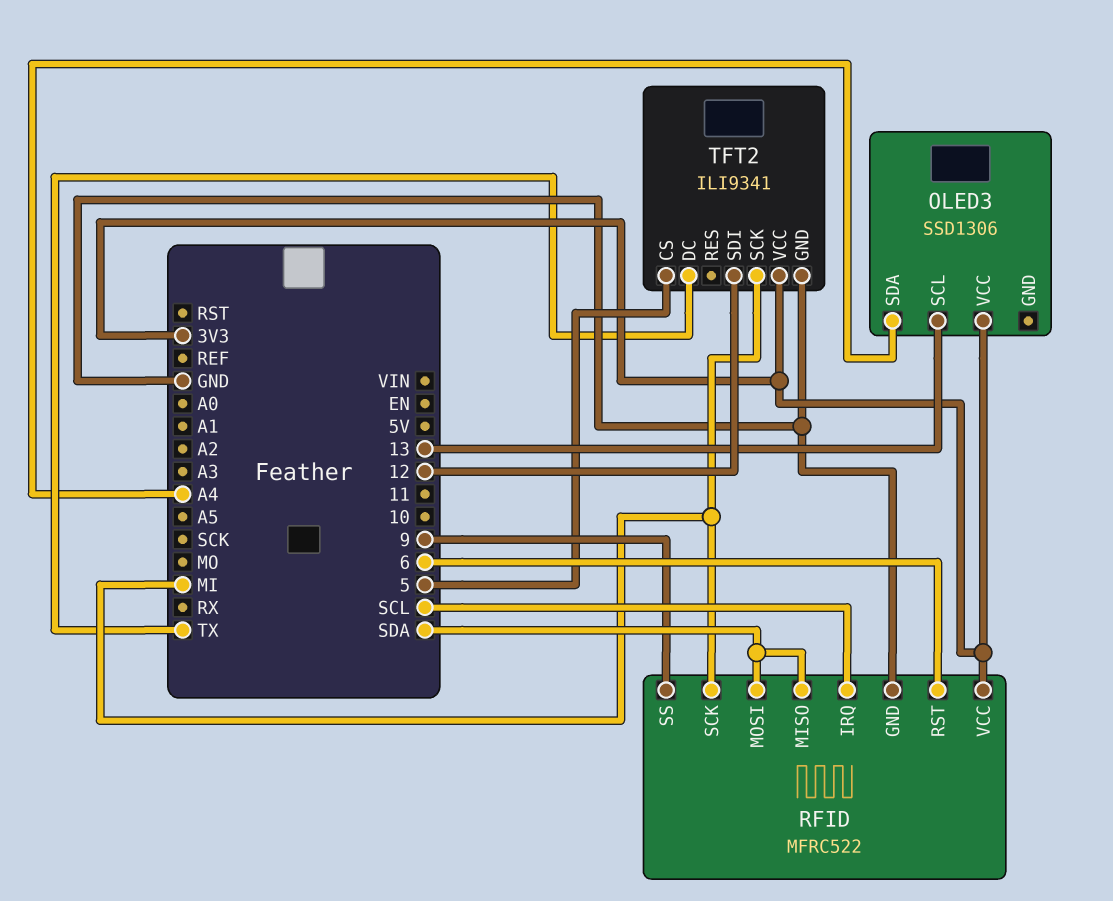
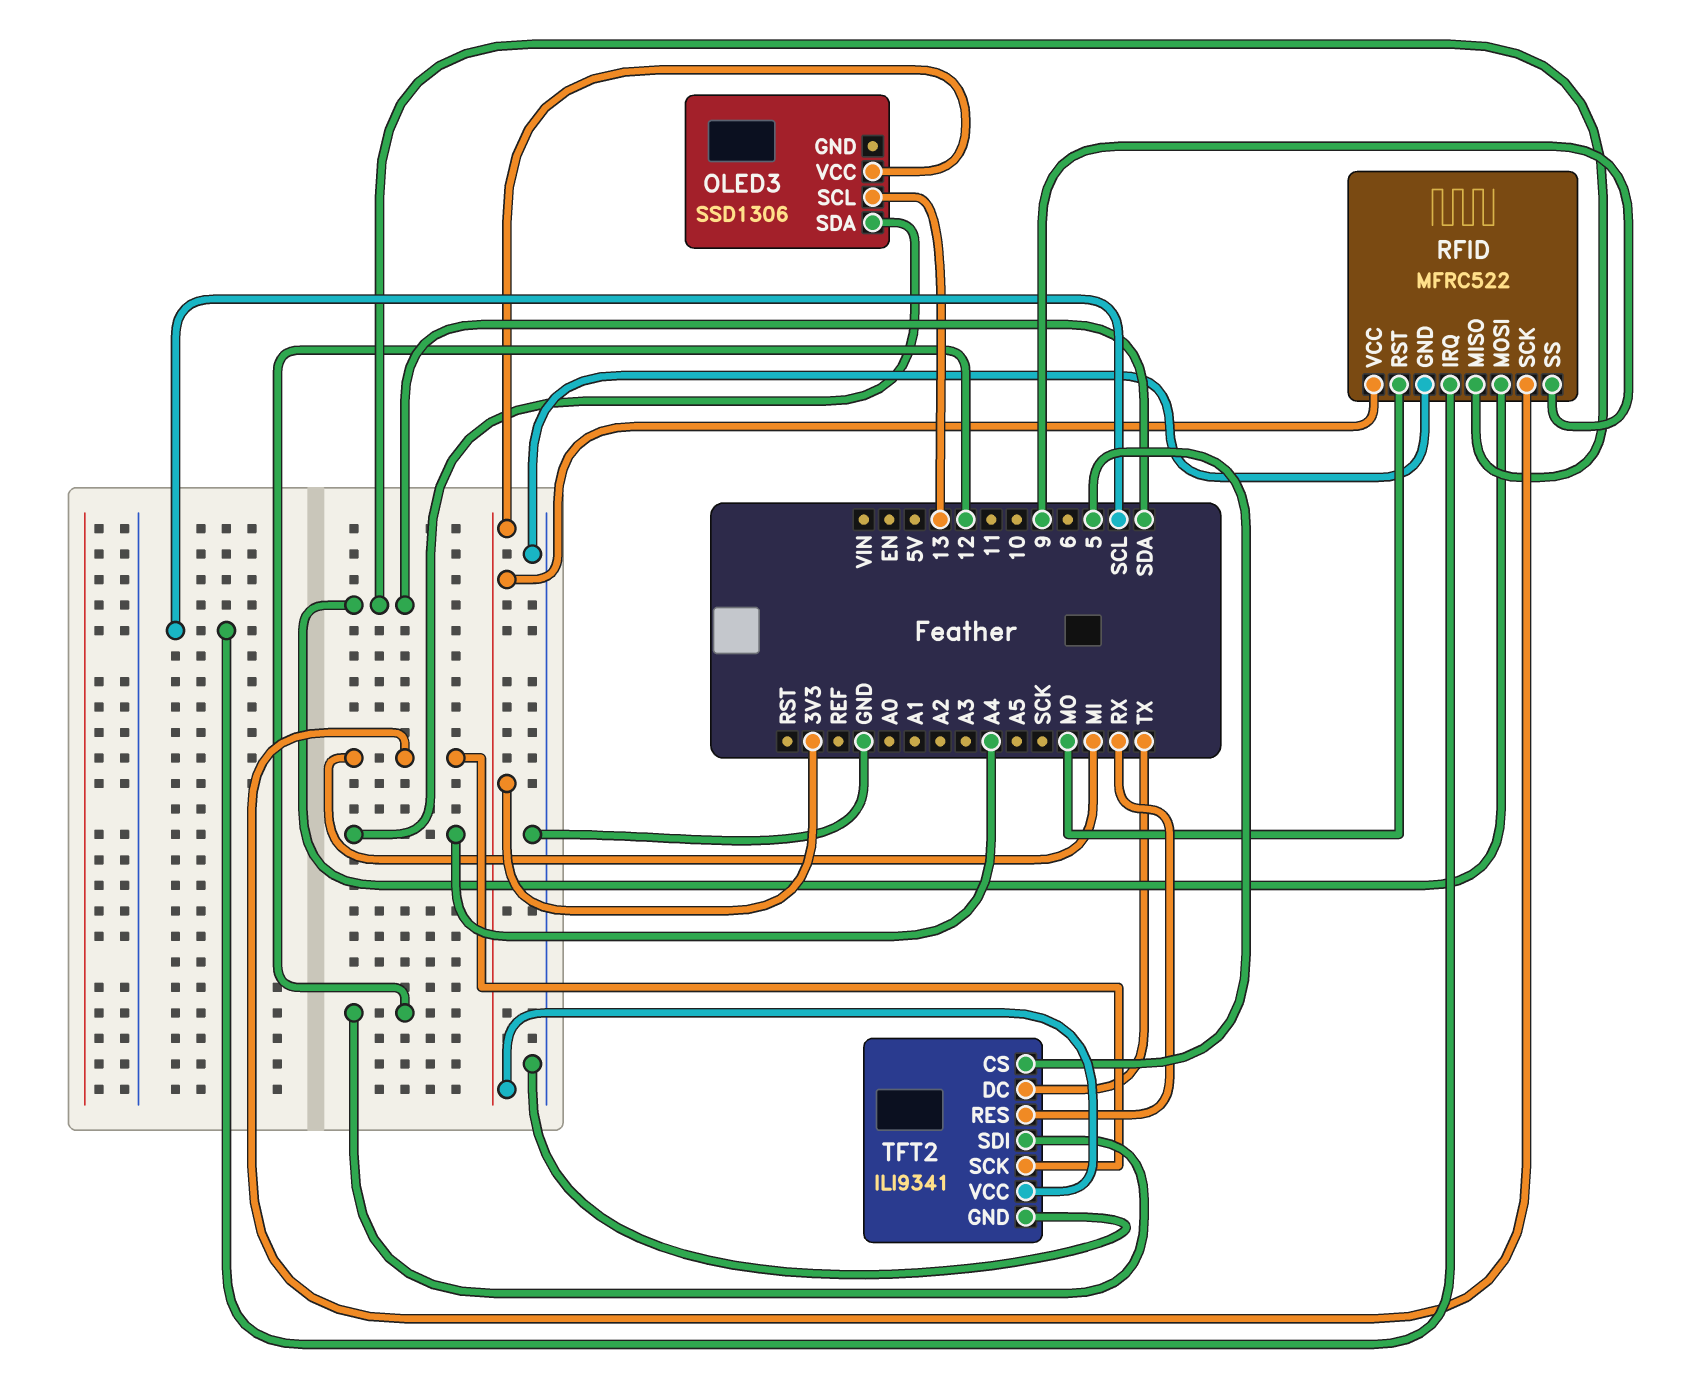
RFID pin RST: 6 -> MO
TFT2 pin RES: none -> RX

